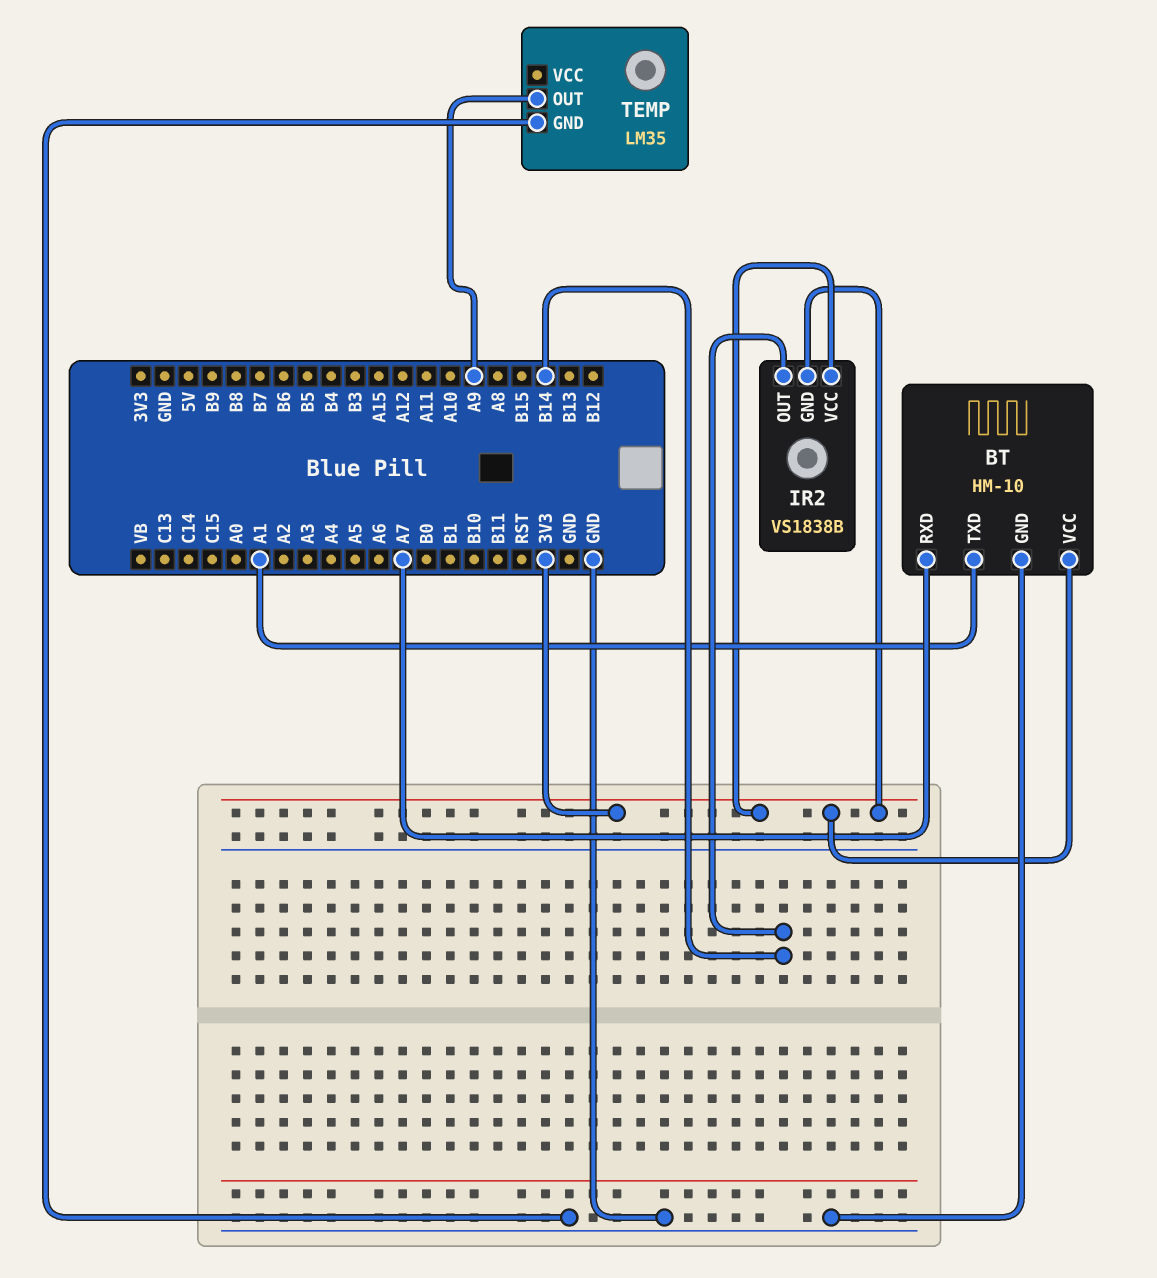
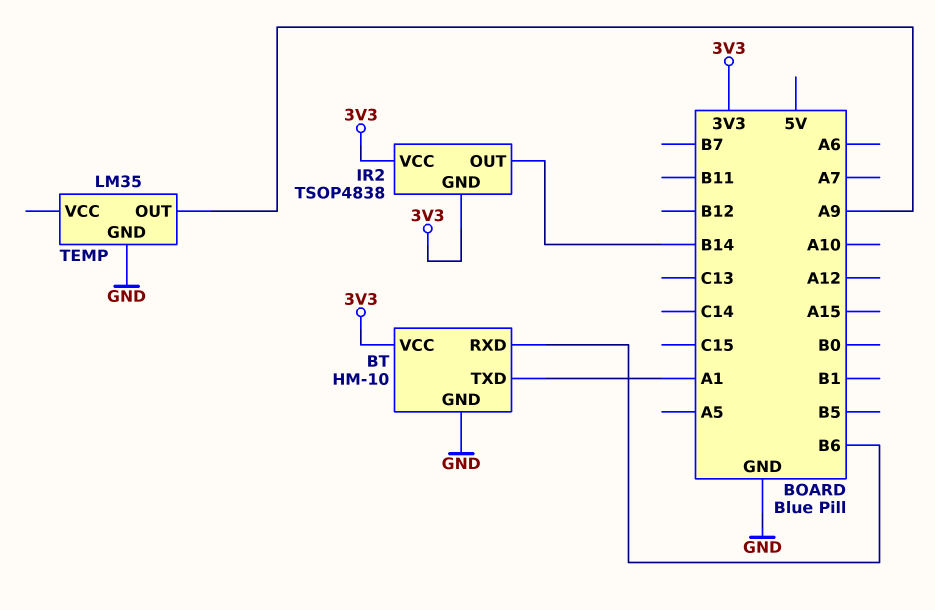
BT pin RXD: A7 -> B6
IR2: VS1838B -> TSOP4838

